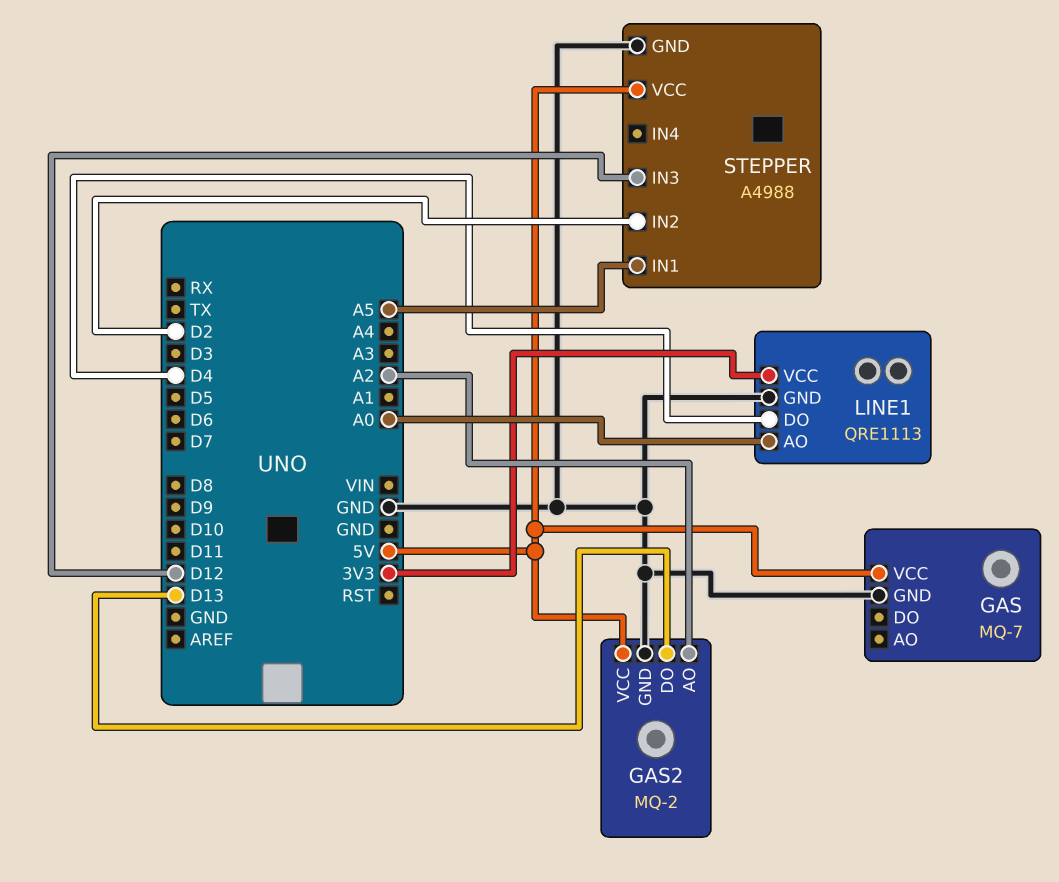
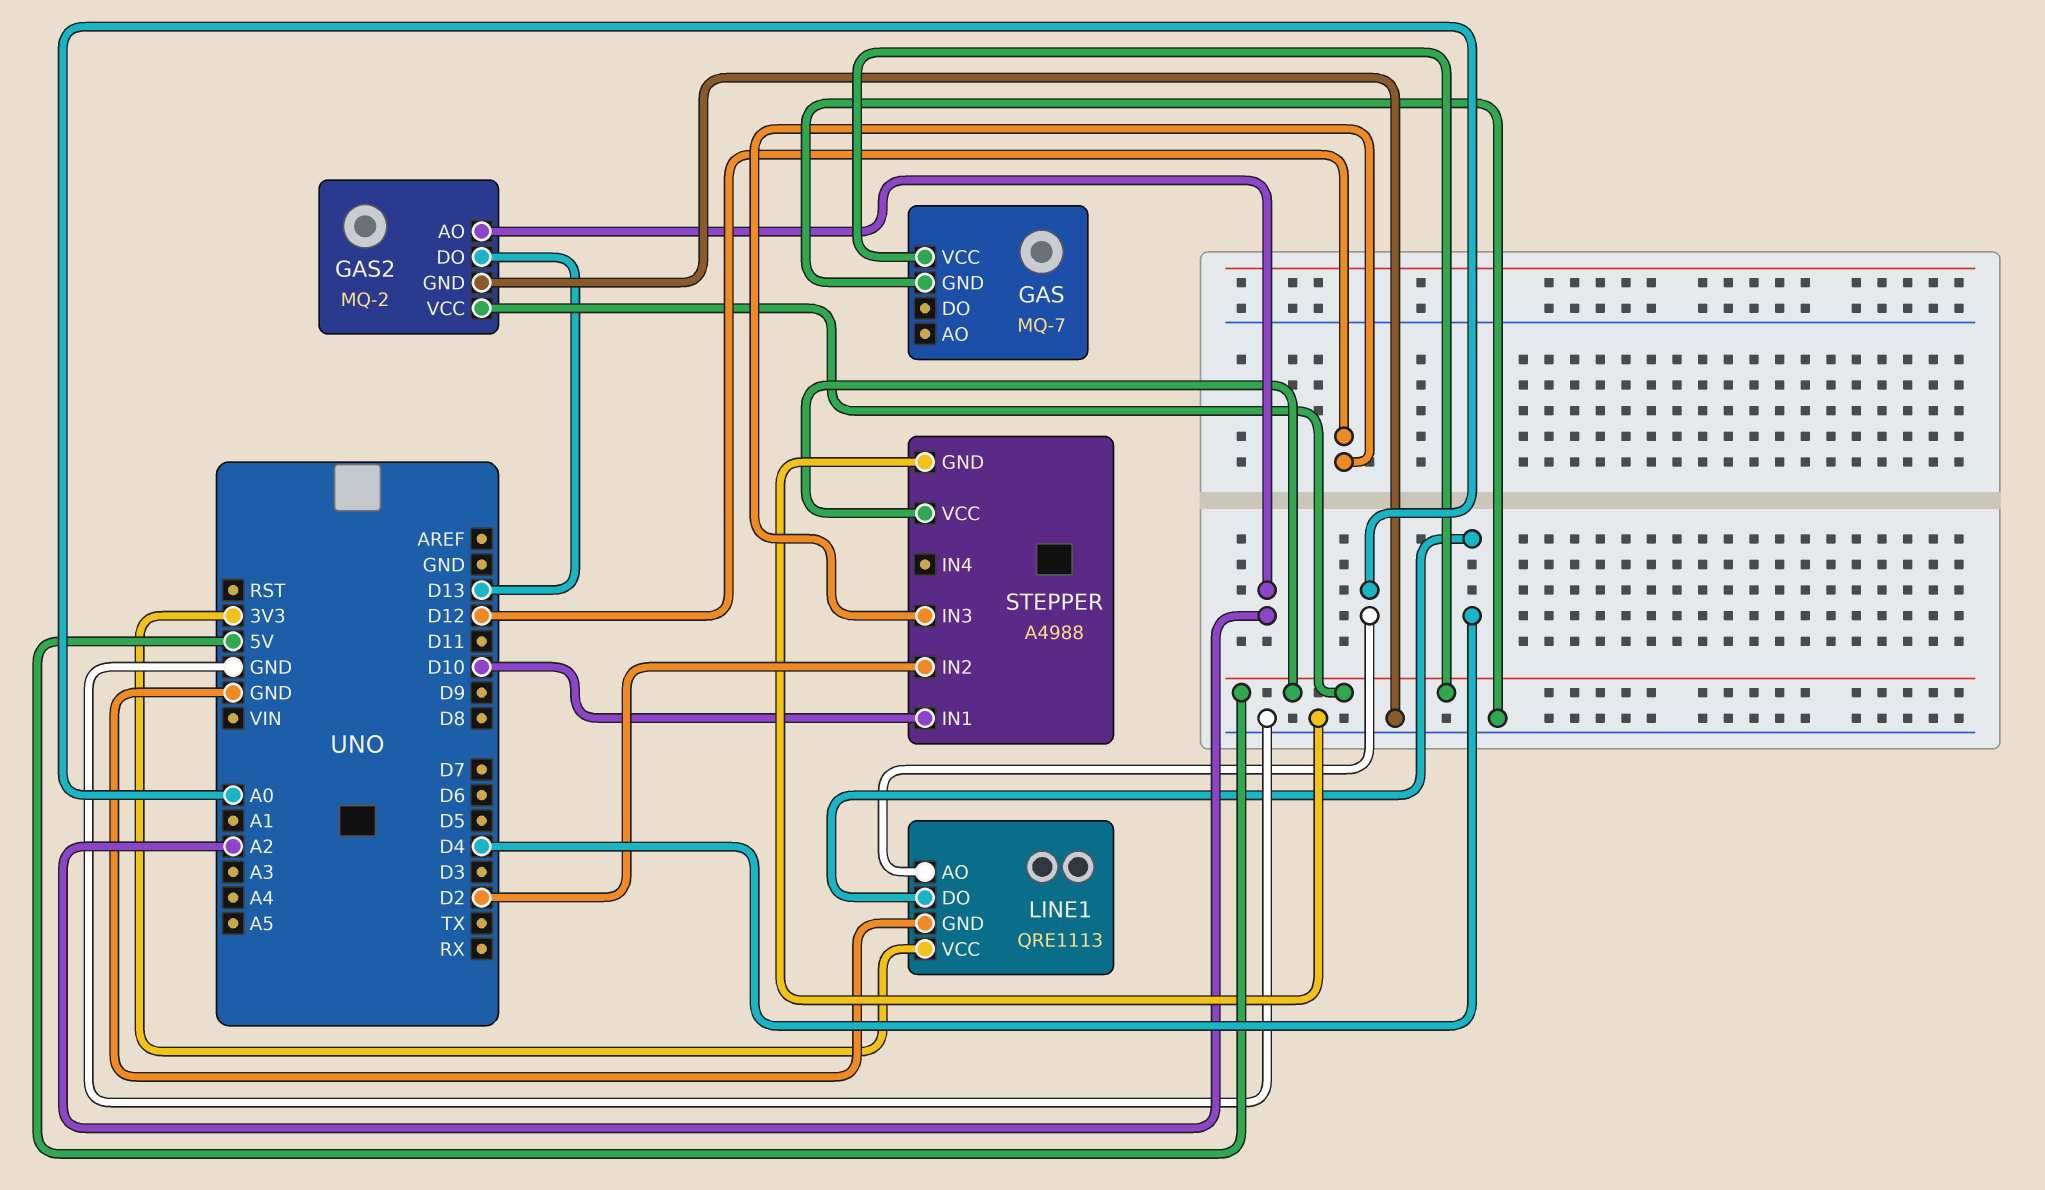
STEPPER pin IN1: A5 -> D10

